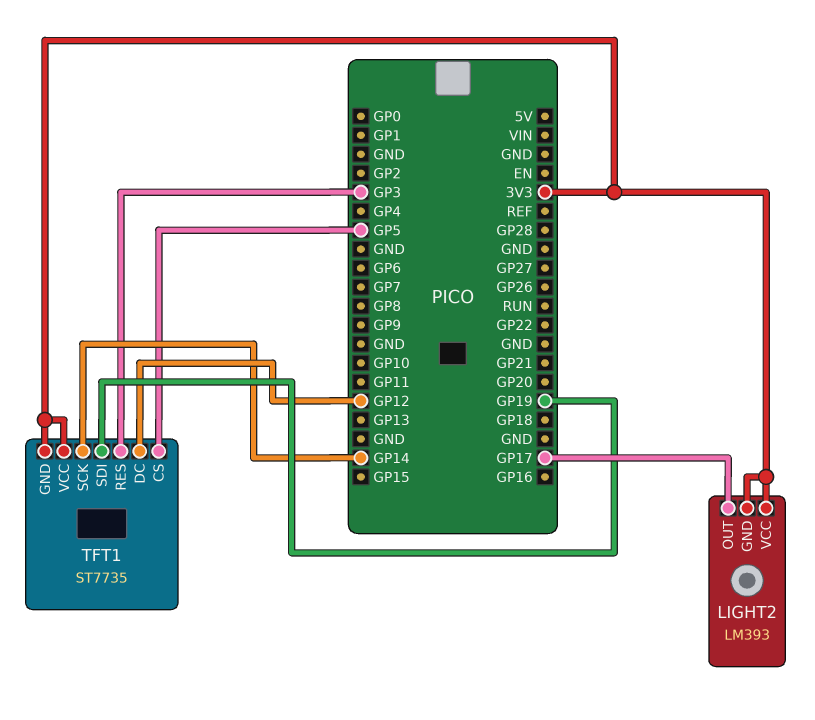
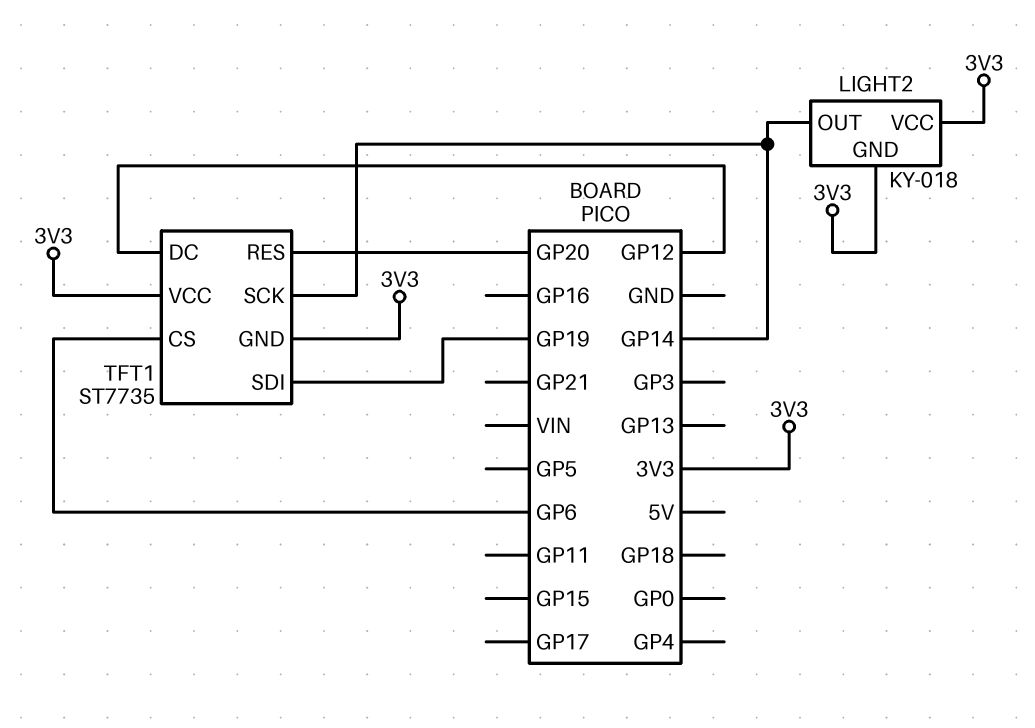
LIGHT2: LM393 -> KY-018
LIGHT2 pin OUT: GP17 -> GP14
TFT1 pin CS: GP5 -> GP6
TFT1 pin RES: GP3 -> GP20

